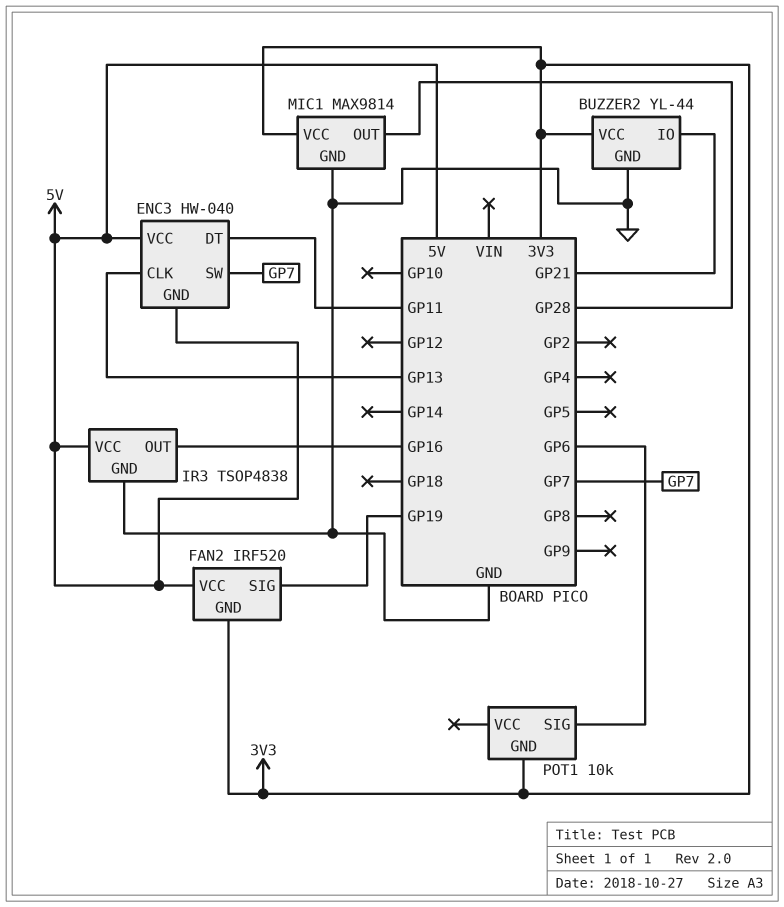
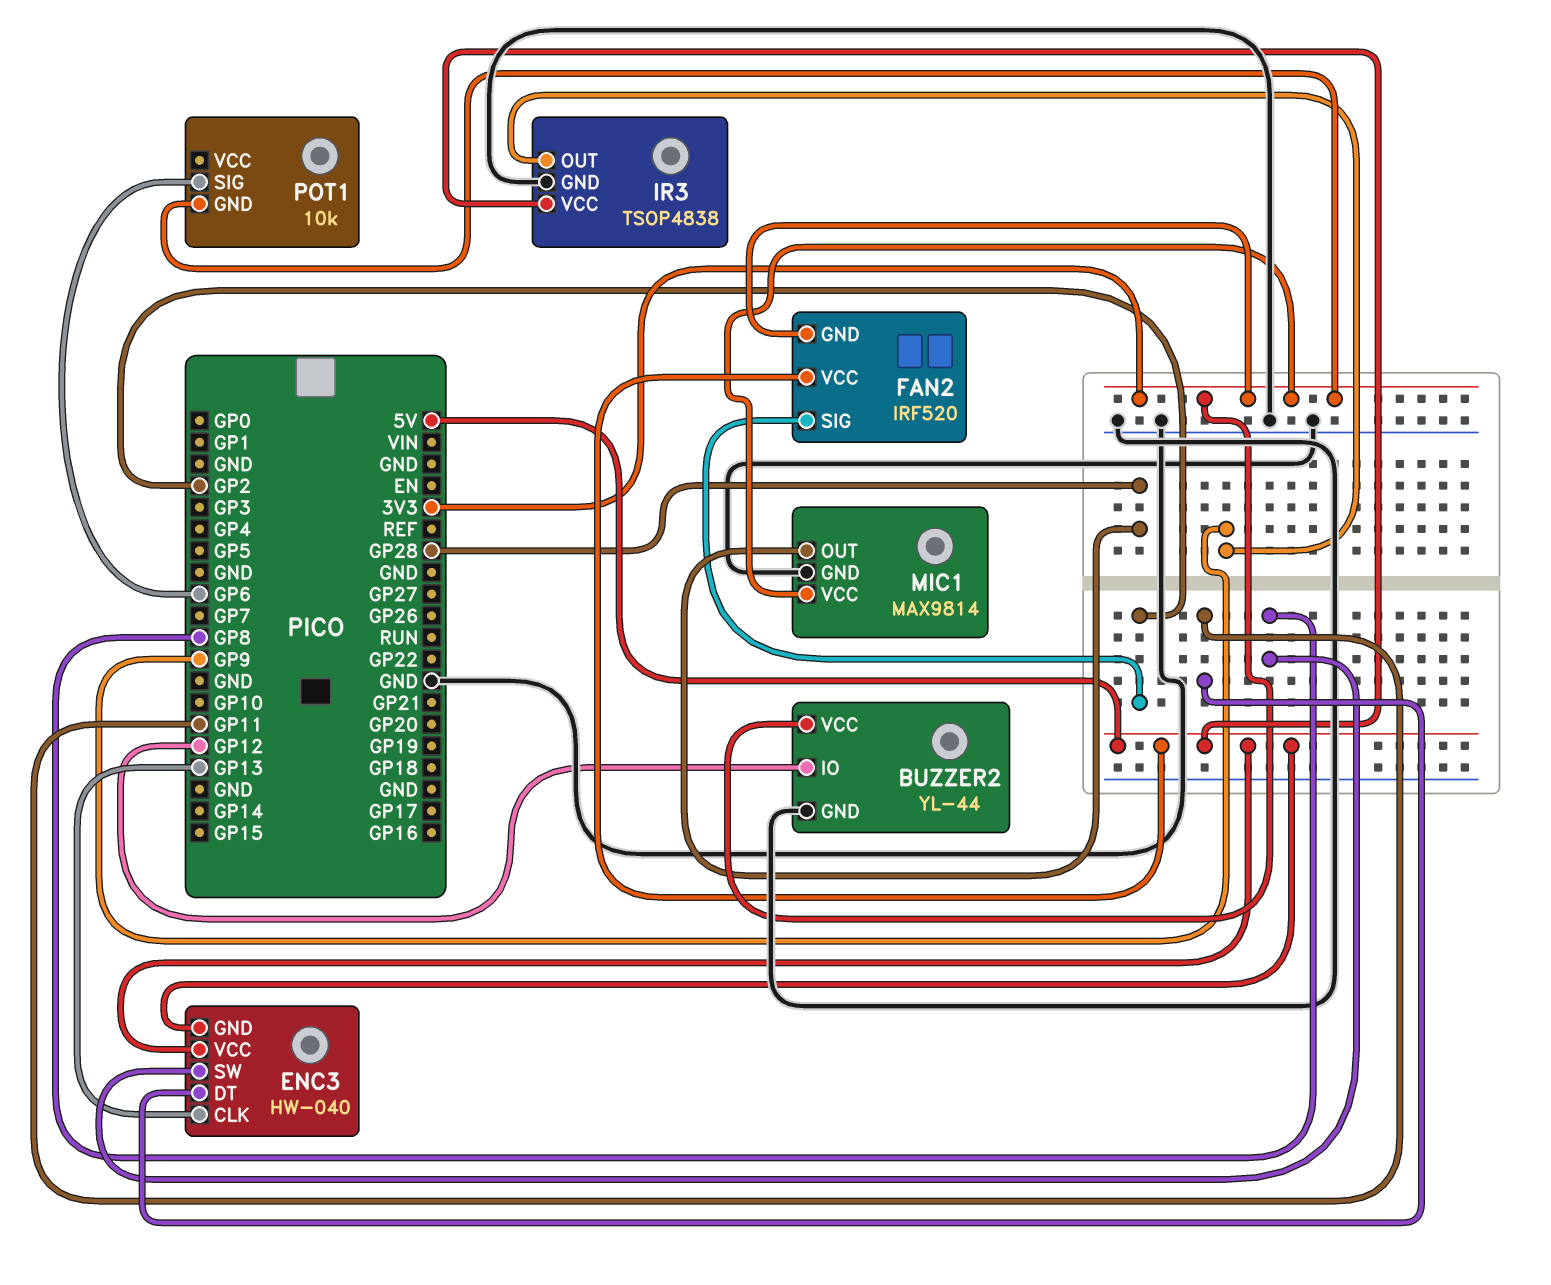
BUZZER2 pin IO: GP21 -> GP12
ENC3 pin SW: GP7 -> GP8
FAN2 pin SIG: GP19 -> GP2
IR3 pin OUT: GP16 -> GP9

